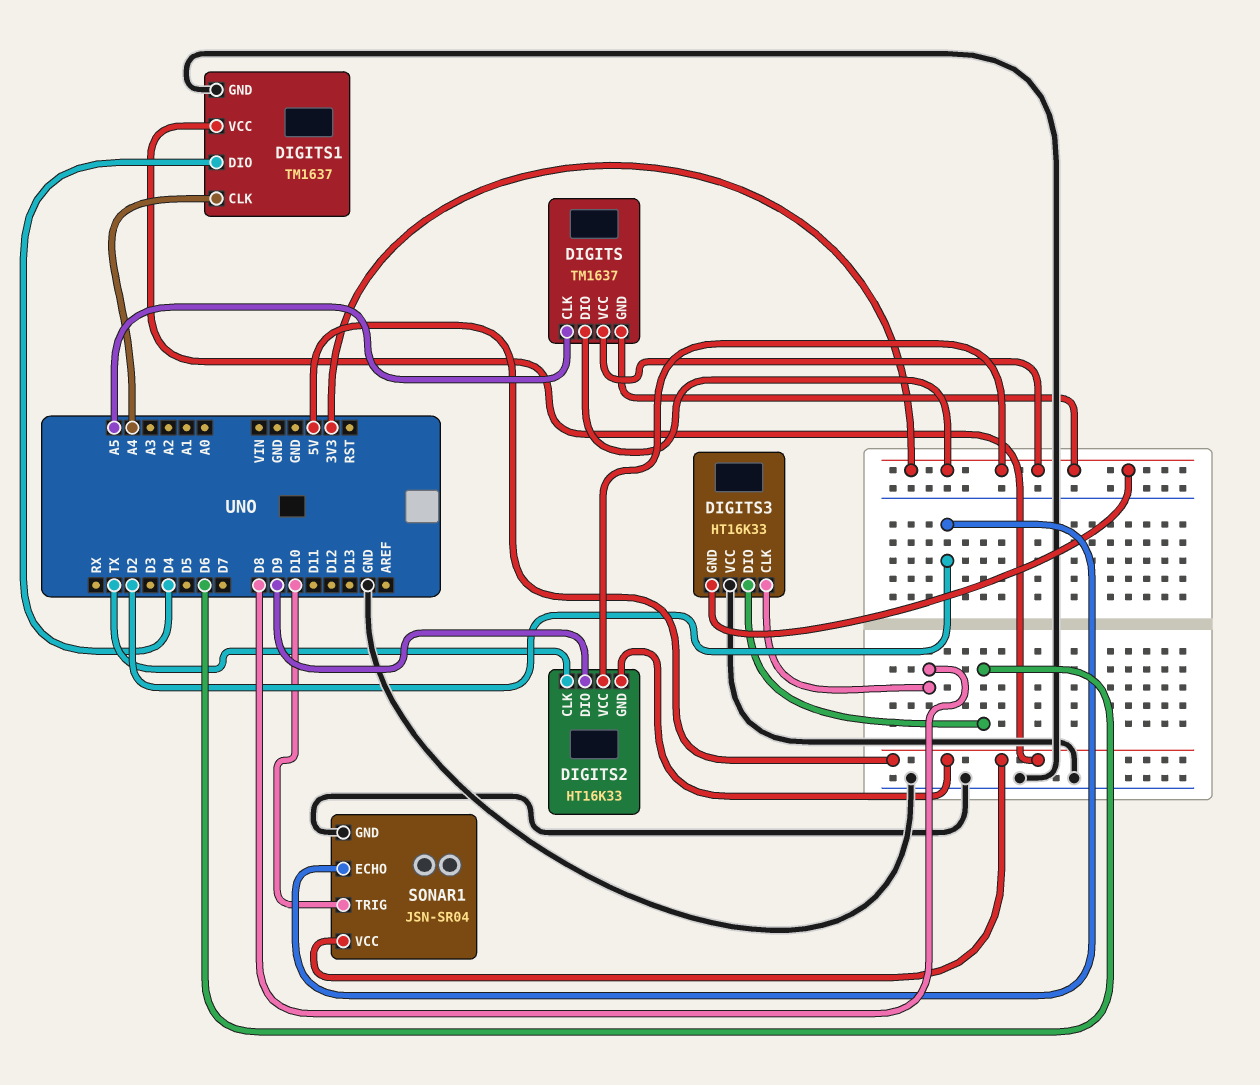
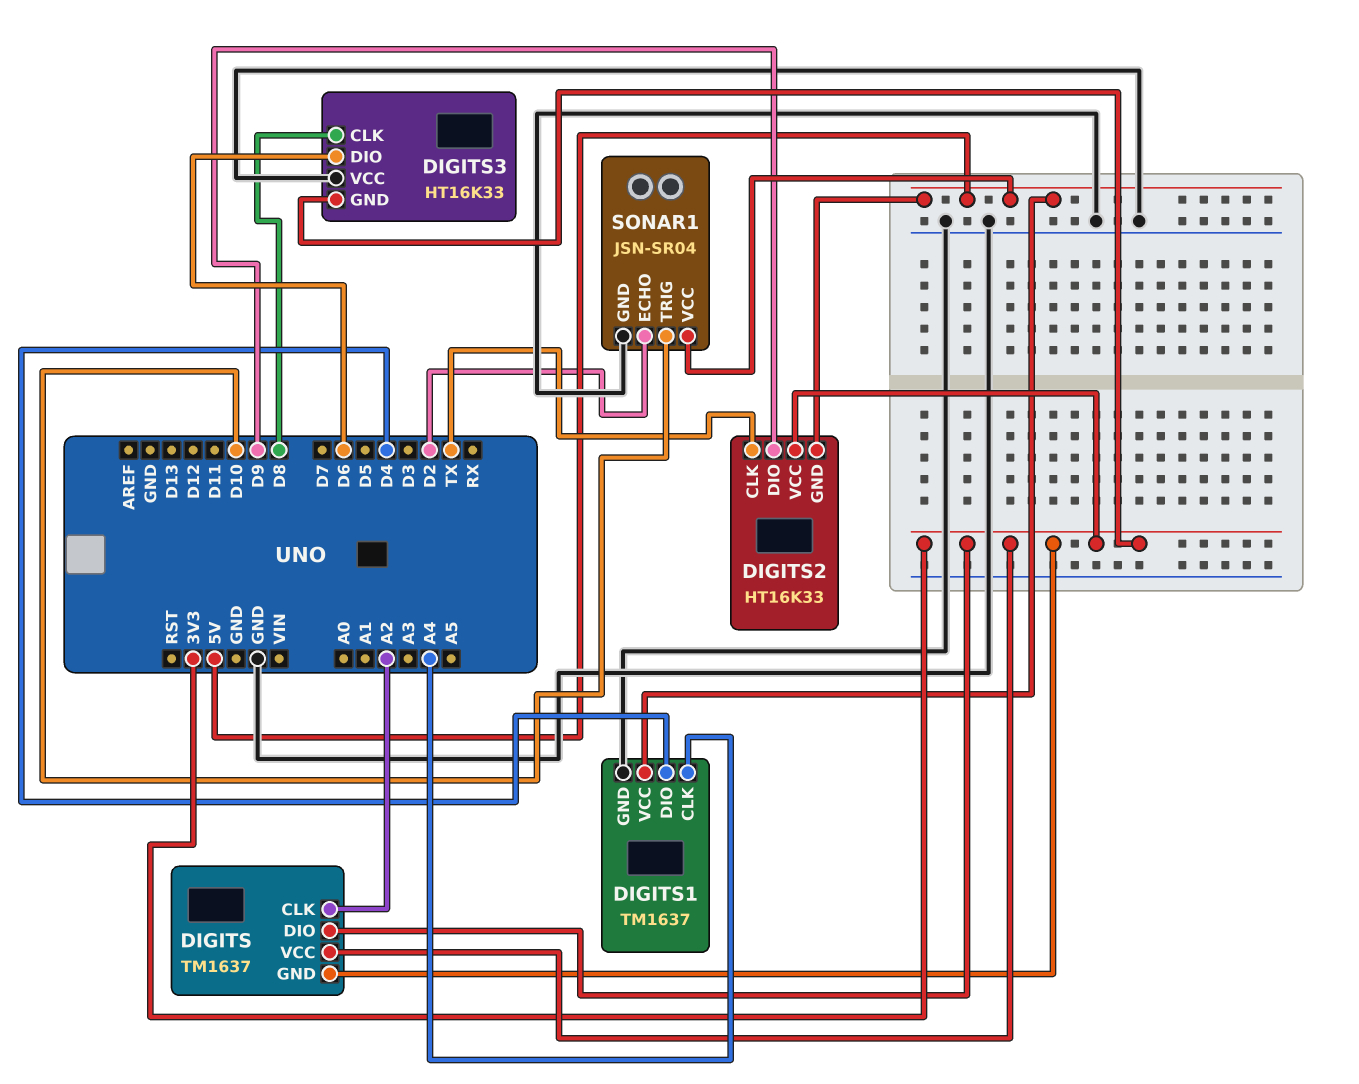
DIGITS pin CLK: A5 -> A2

